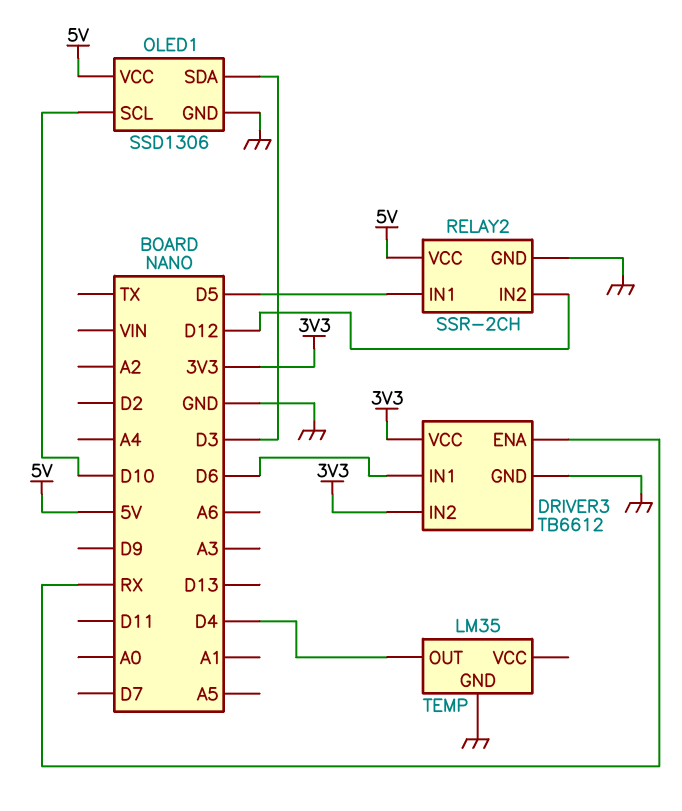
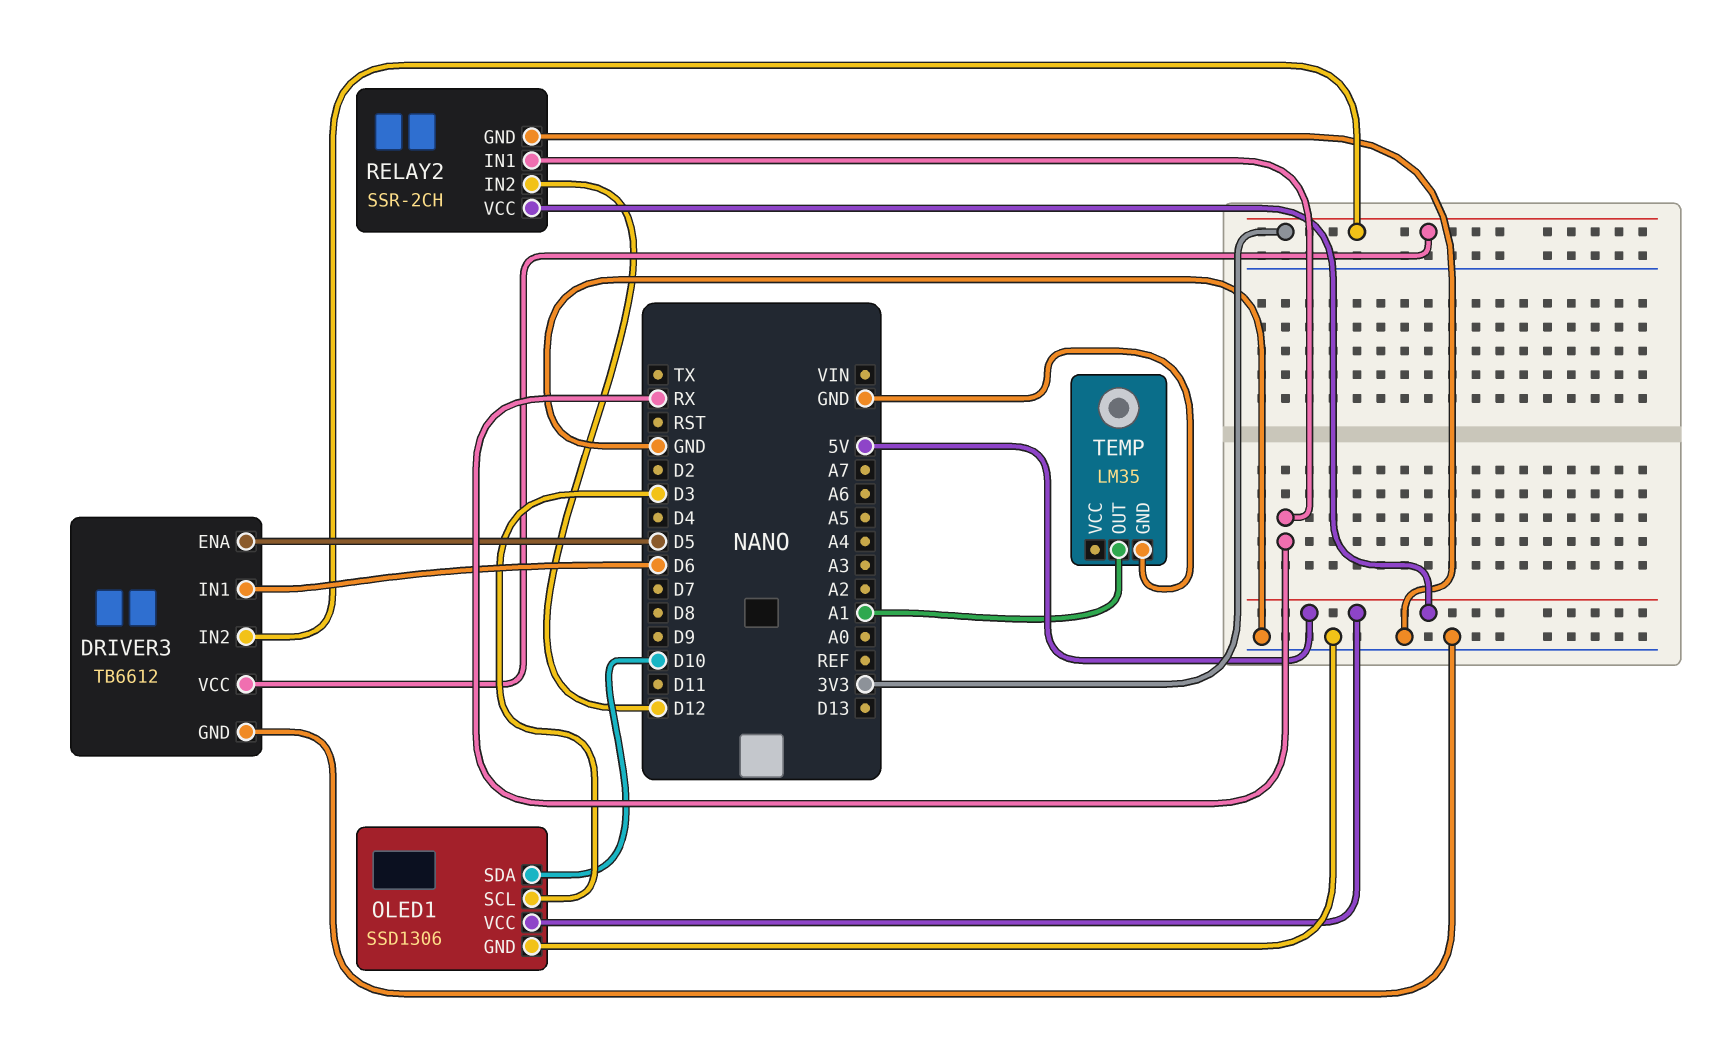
DRIVER3 pin ENA: RX -> D5
OLED1 pin SCL: D10 -> D3
OLED1 pin SDA: D3 -> D10
RELAY2 pin IN1: D5 -> RX
TEMP pin OUT: D4 -> A1

